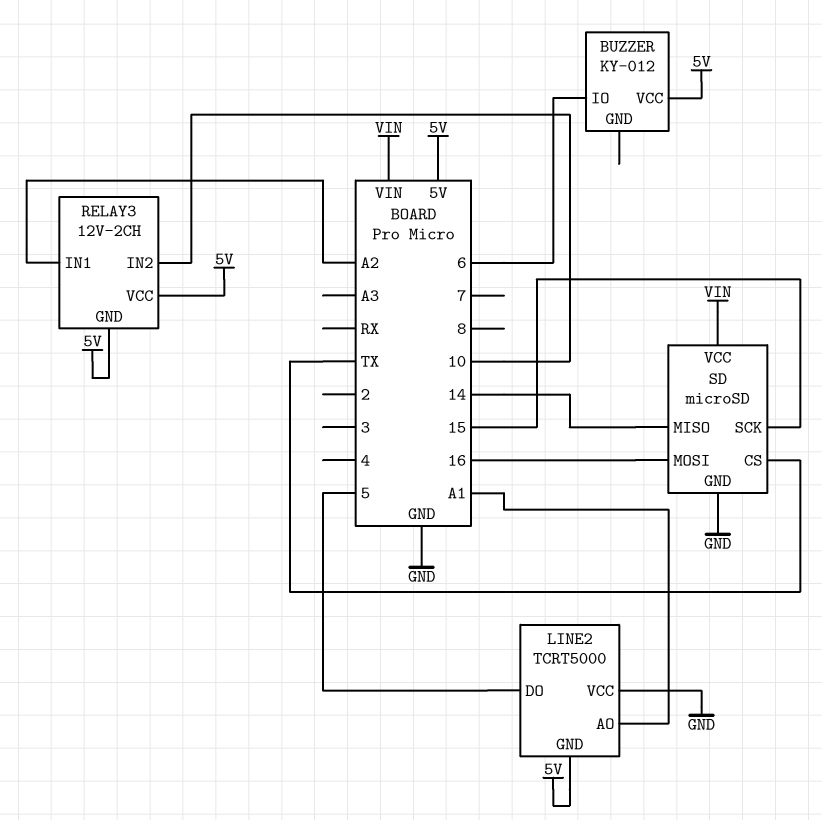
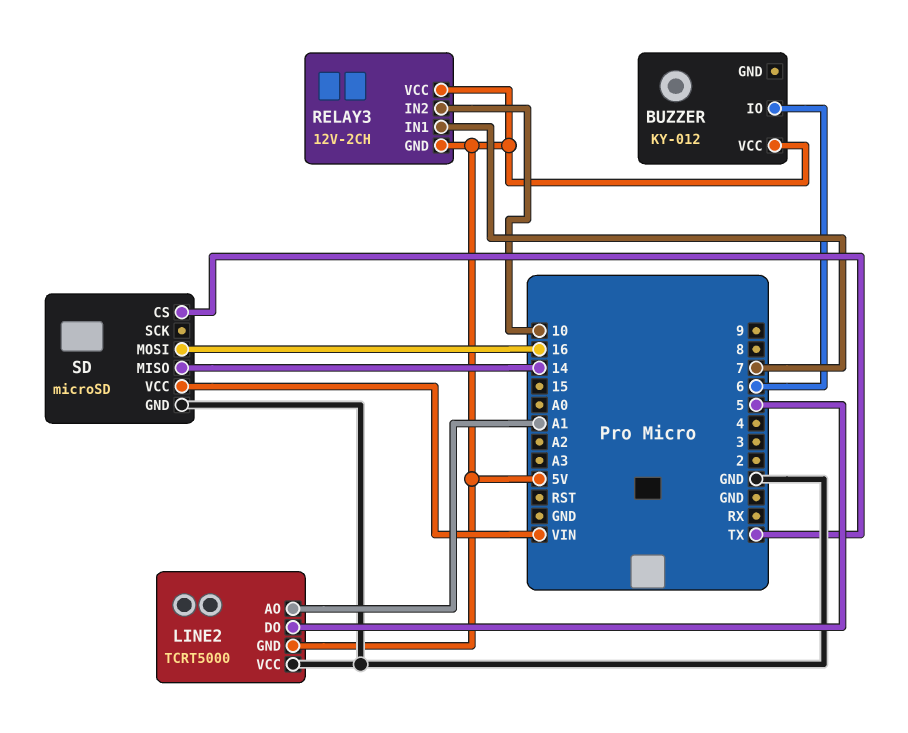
RELAY3 pin IN1: A2 -> 7
SD pin SCK: 15 -> none

